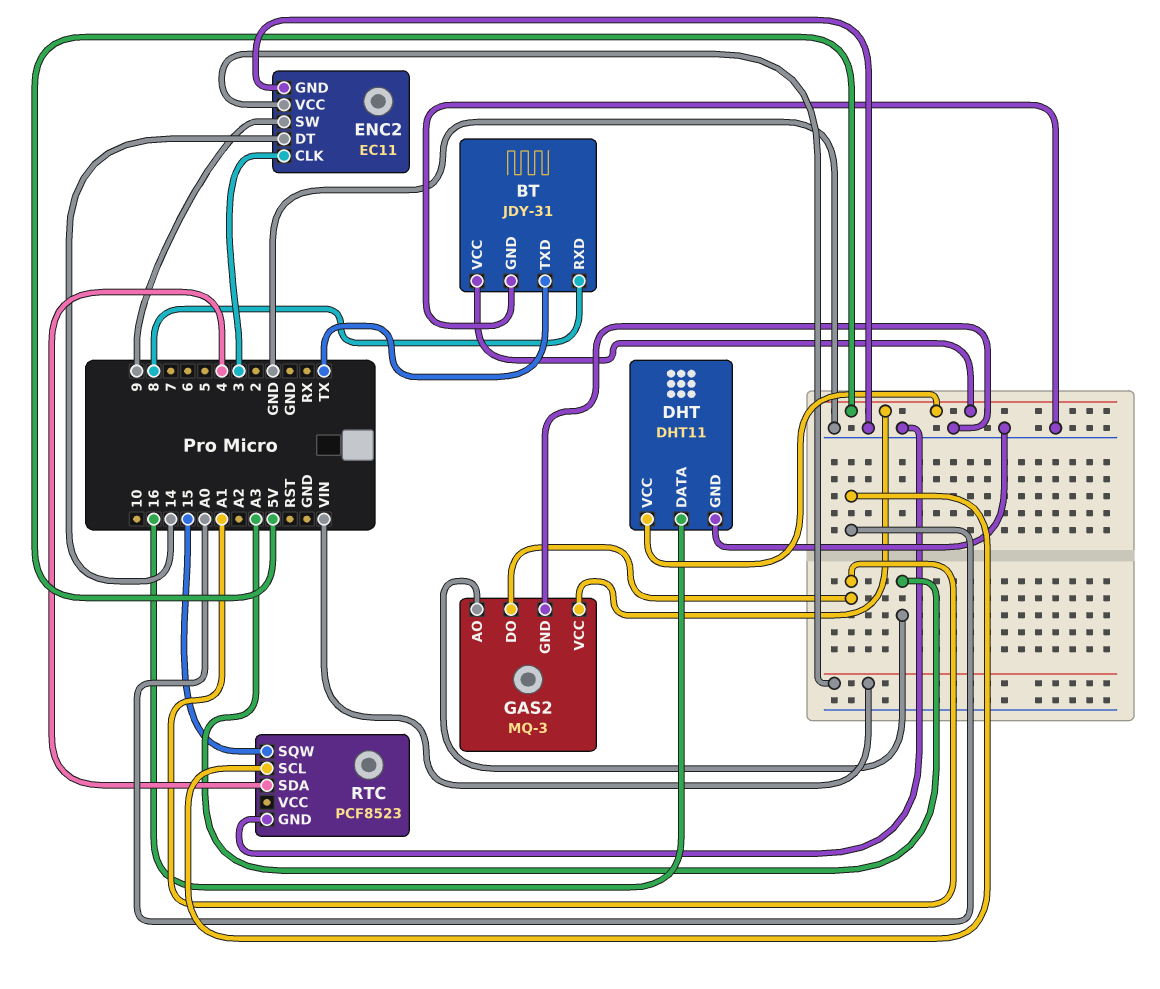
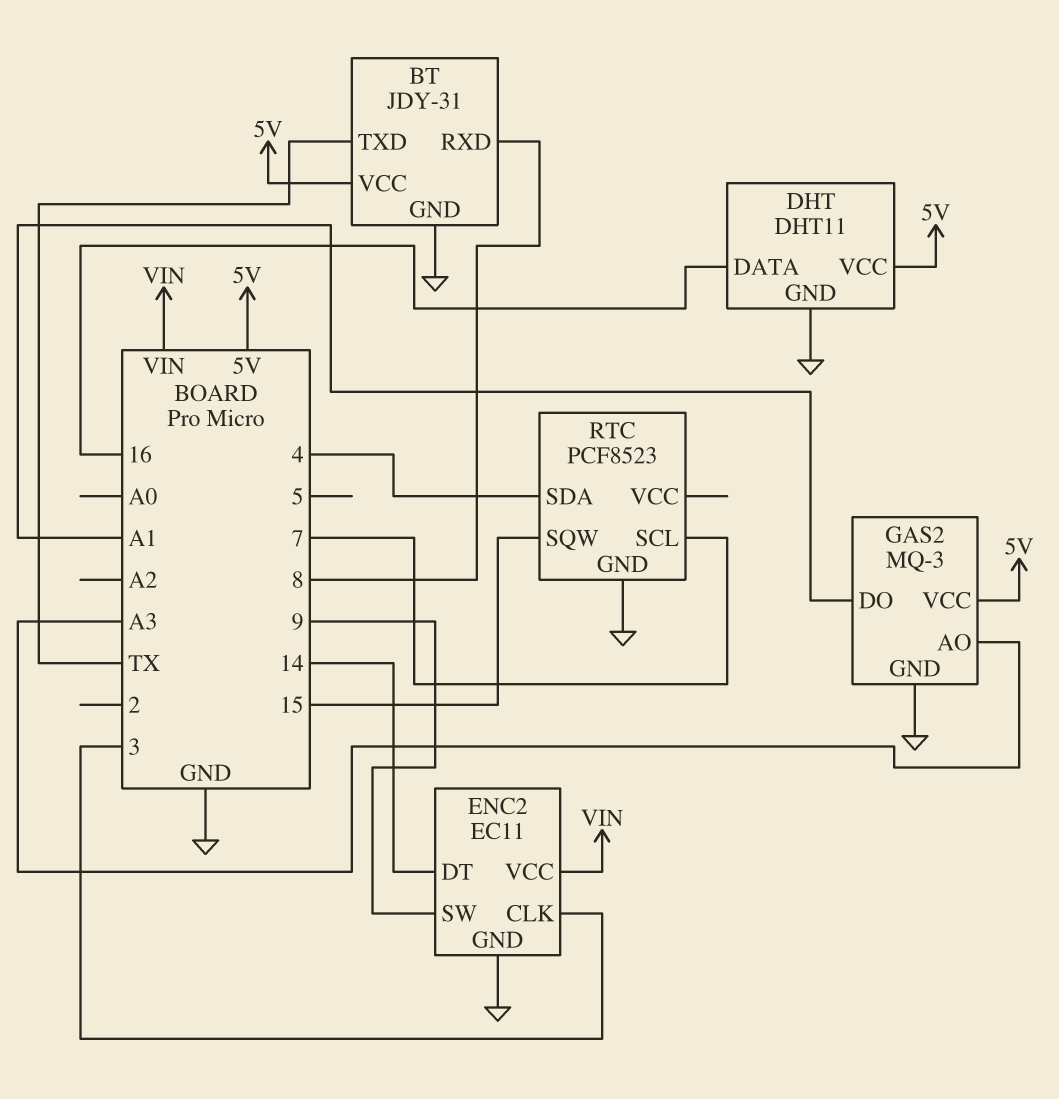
RTC pin SCL: A0 -> 7

